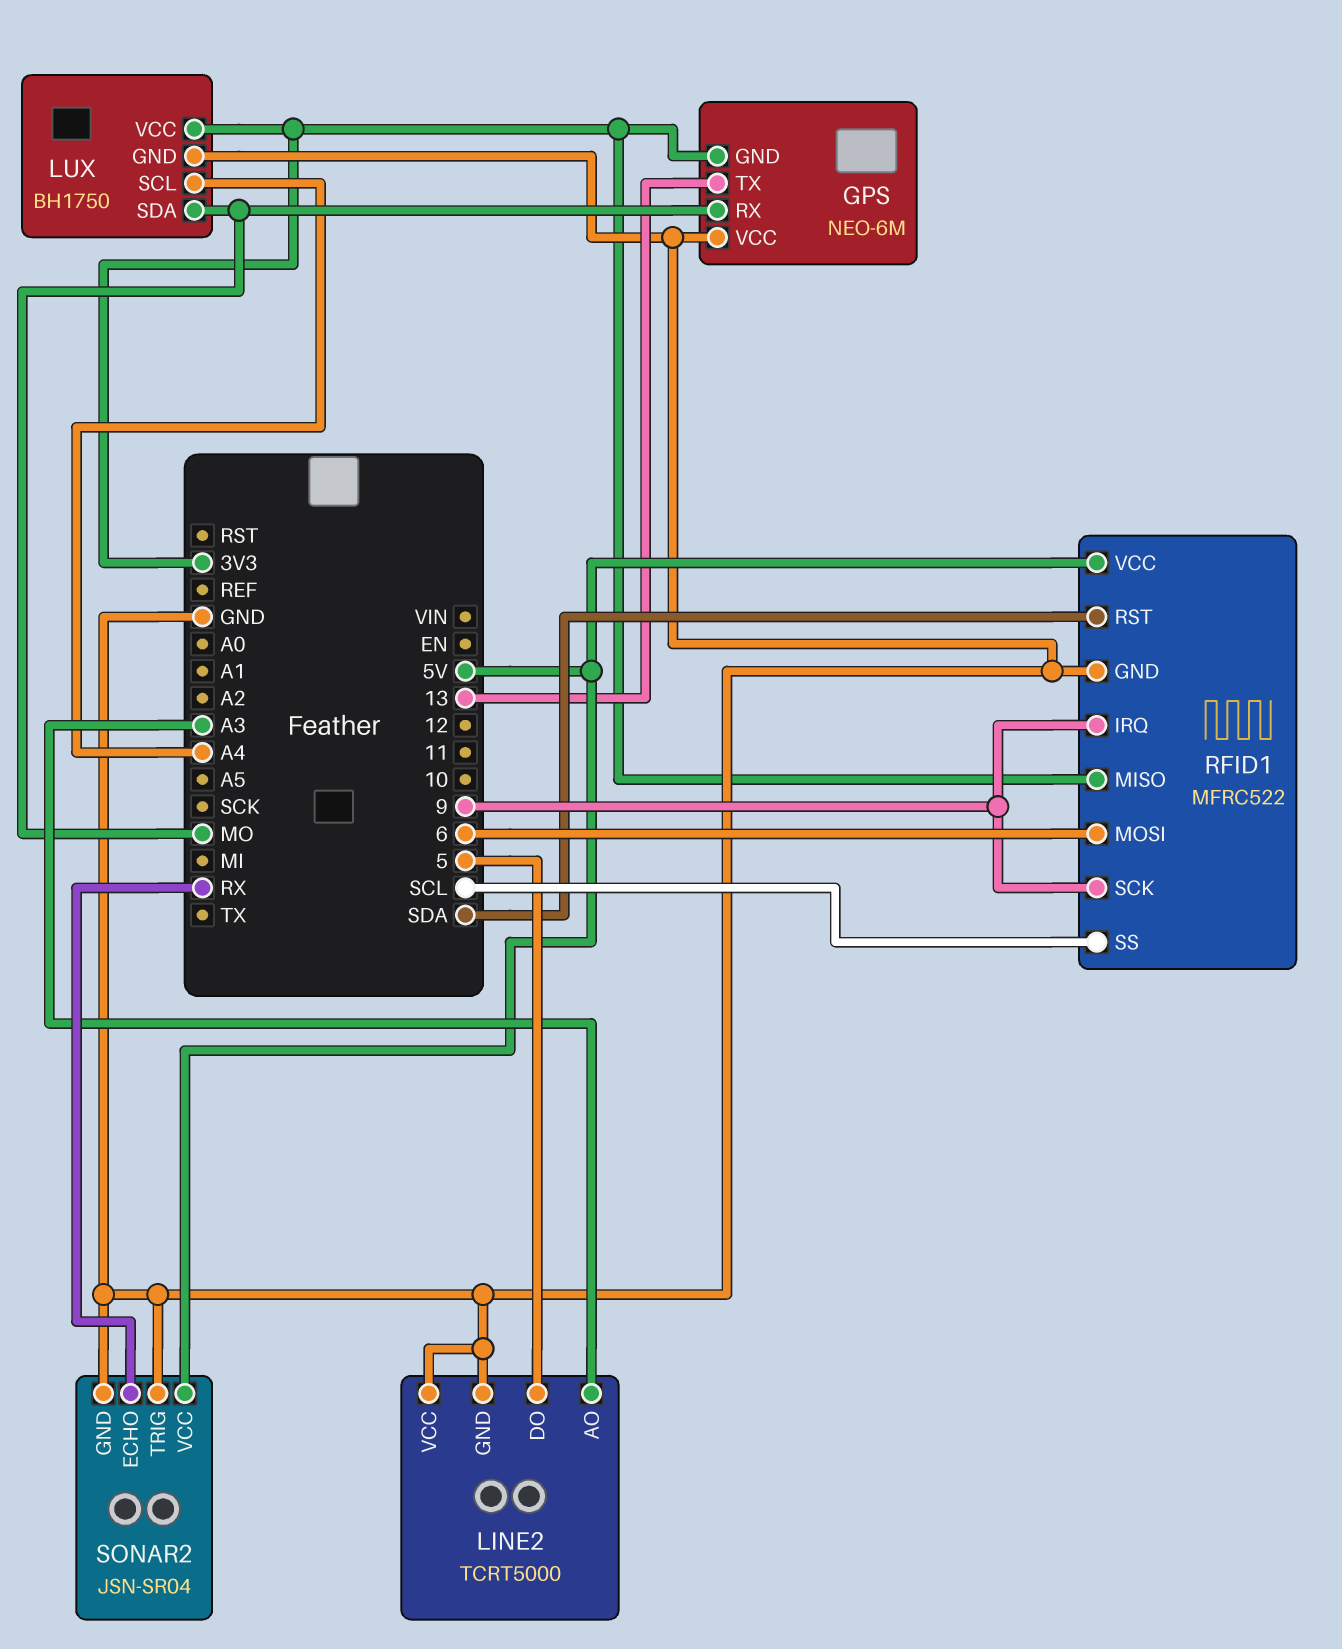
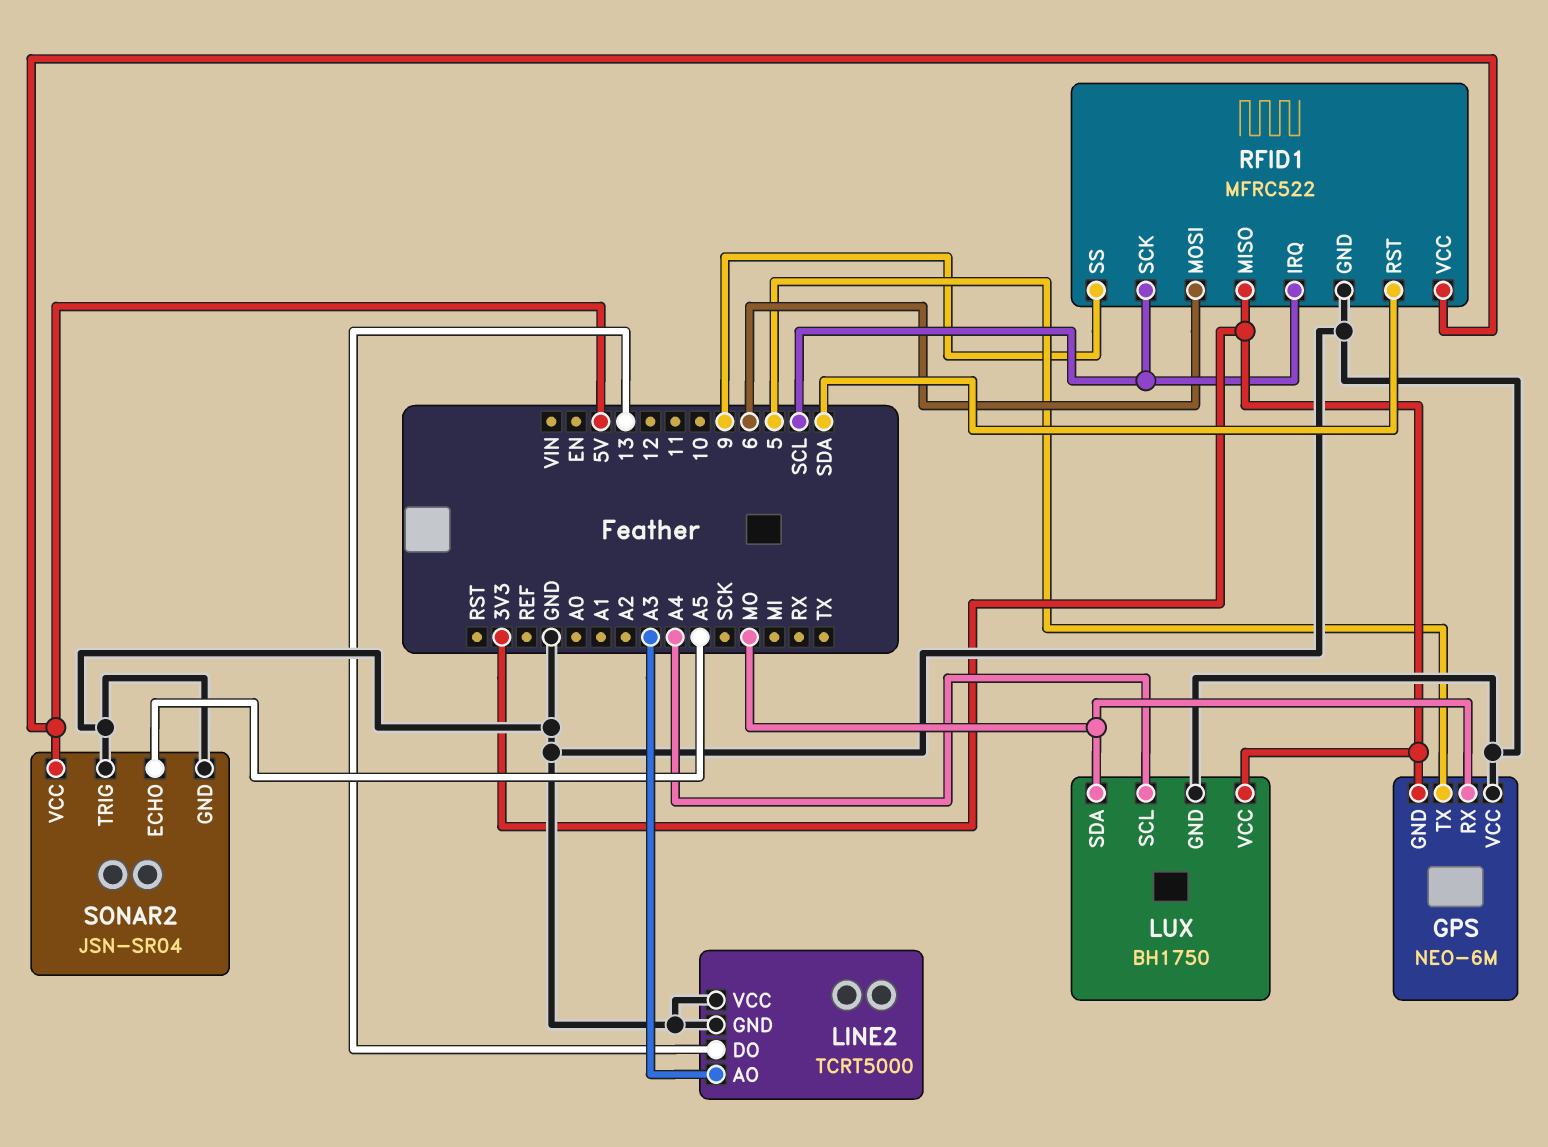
GPS pin TX: 13 -> 5
LINE2 pin DO: 5 -> 13
RFID1 pin IRQ: 9 -> SCL
RFID1 pin SCK: 9 -> SCL
RFID1 pin SS: SCL -> 9
SONAR2 pin ECHO: RX -> A5

